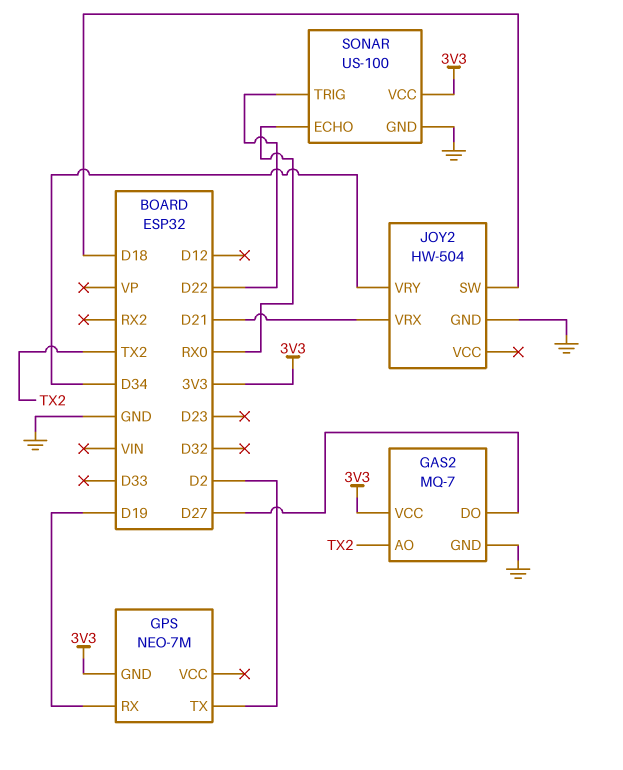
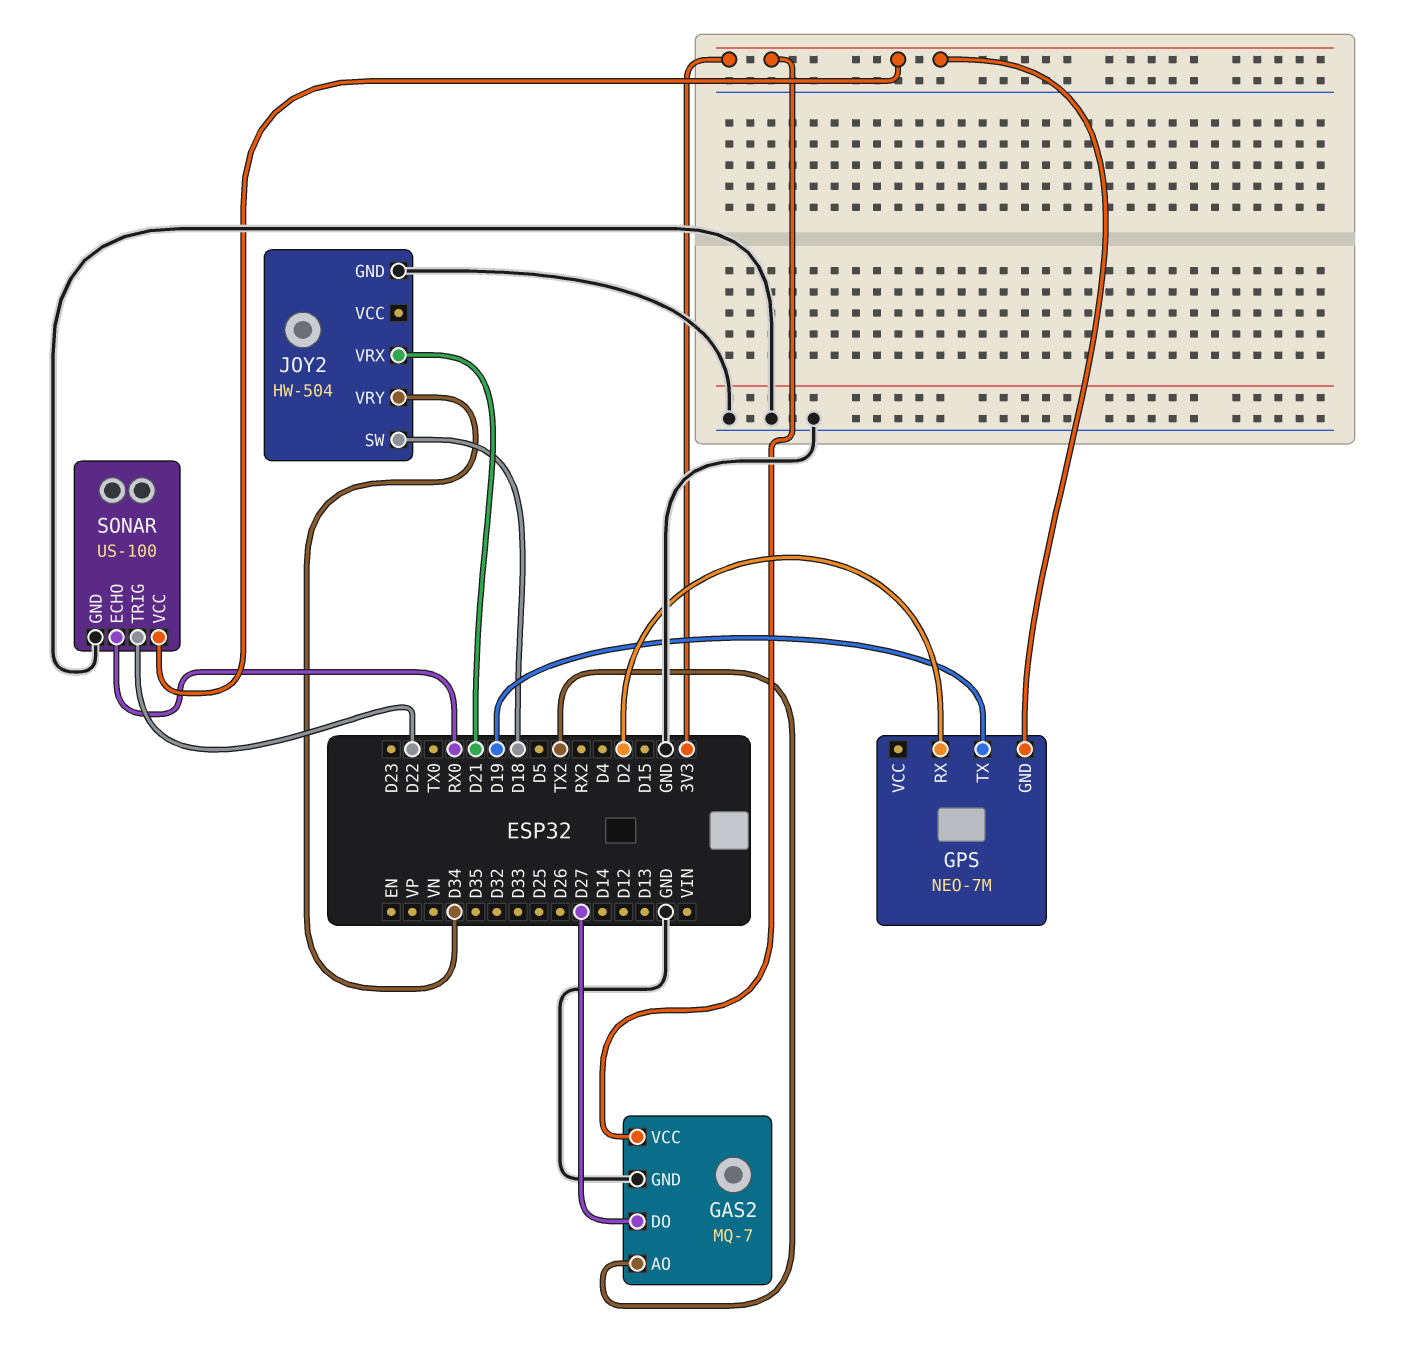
GPS pin RX: D19 -> D2
GPS pin TX: D2 -> D19

